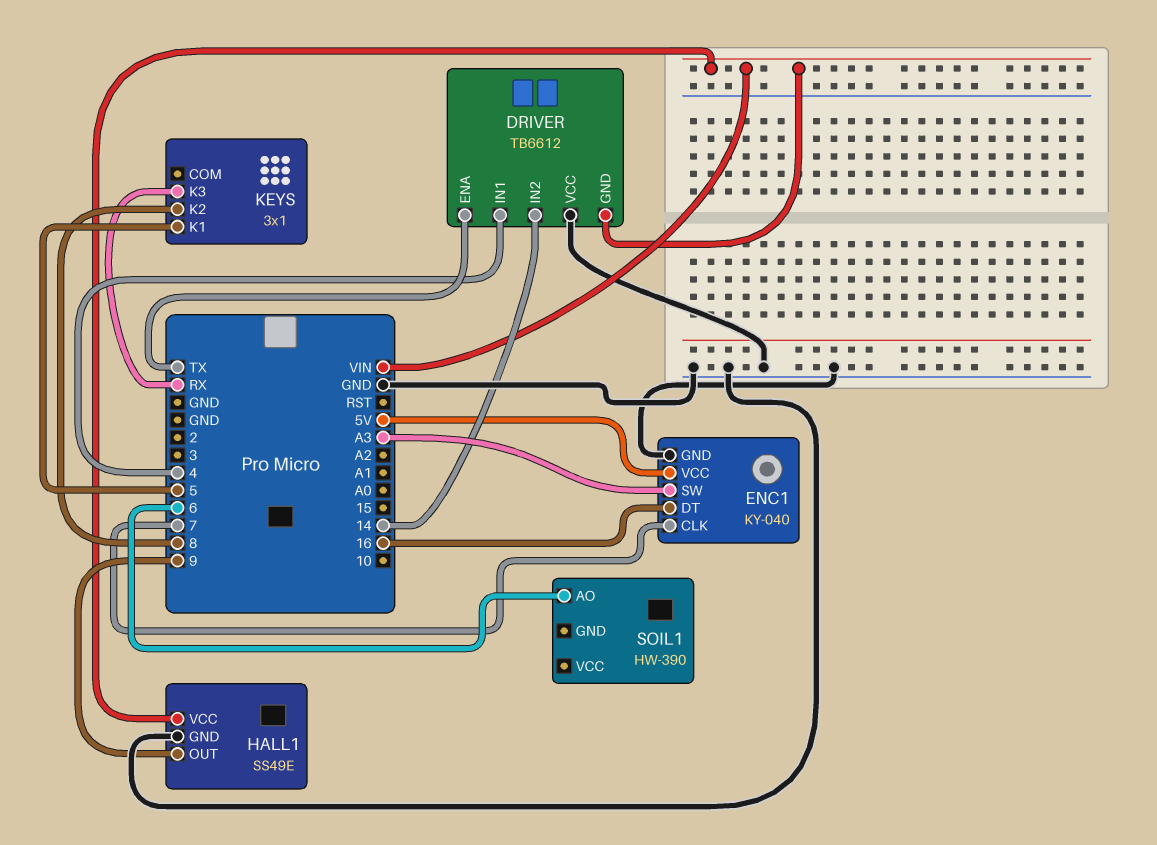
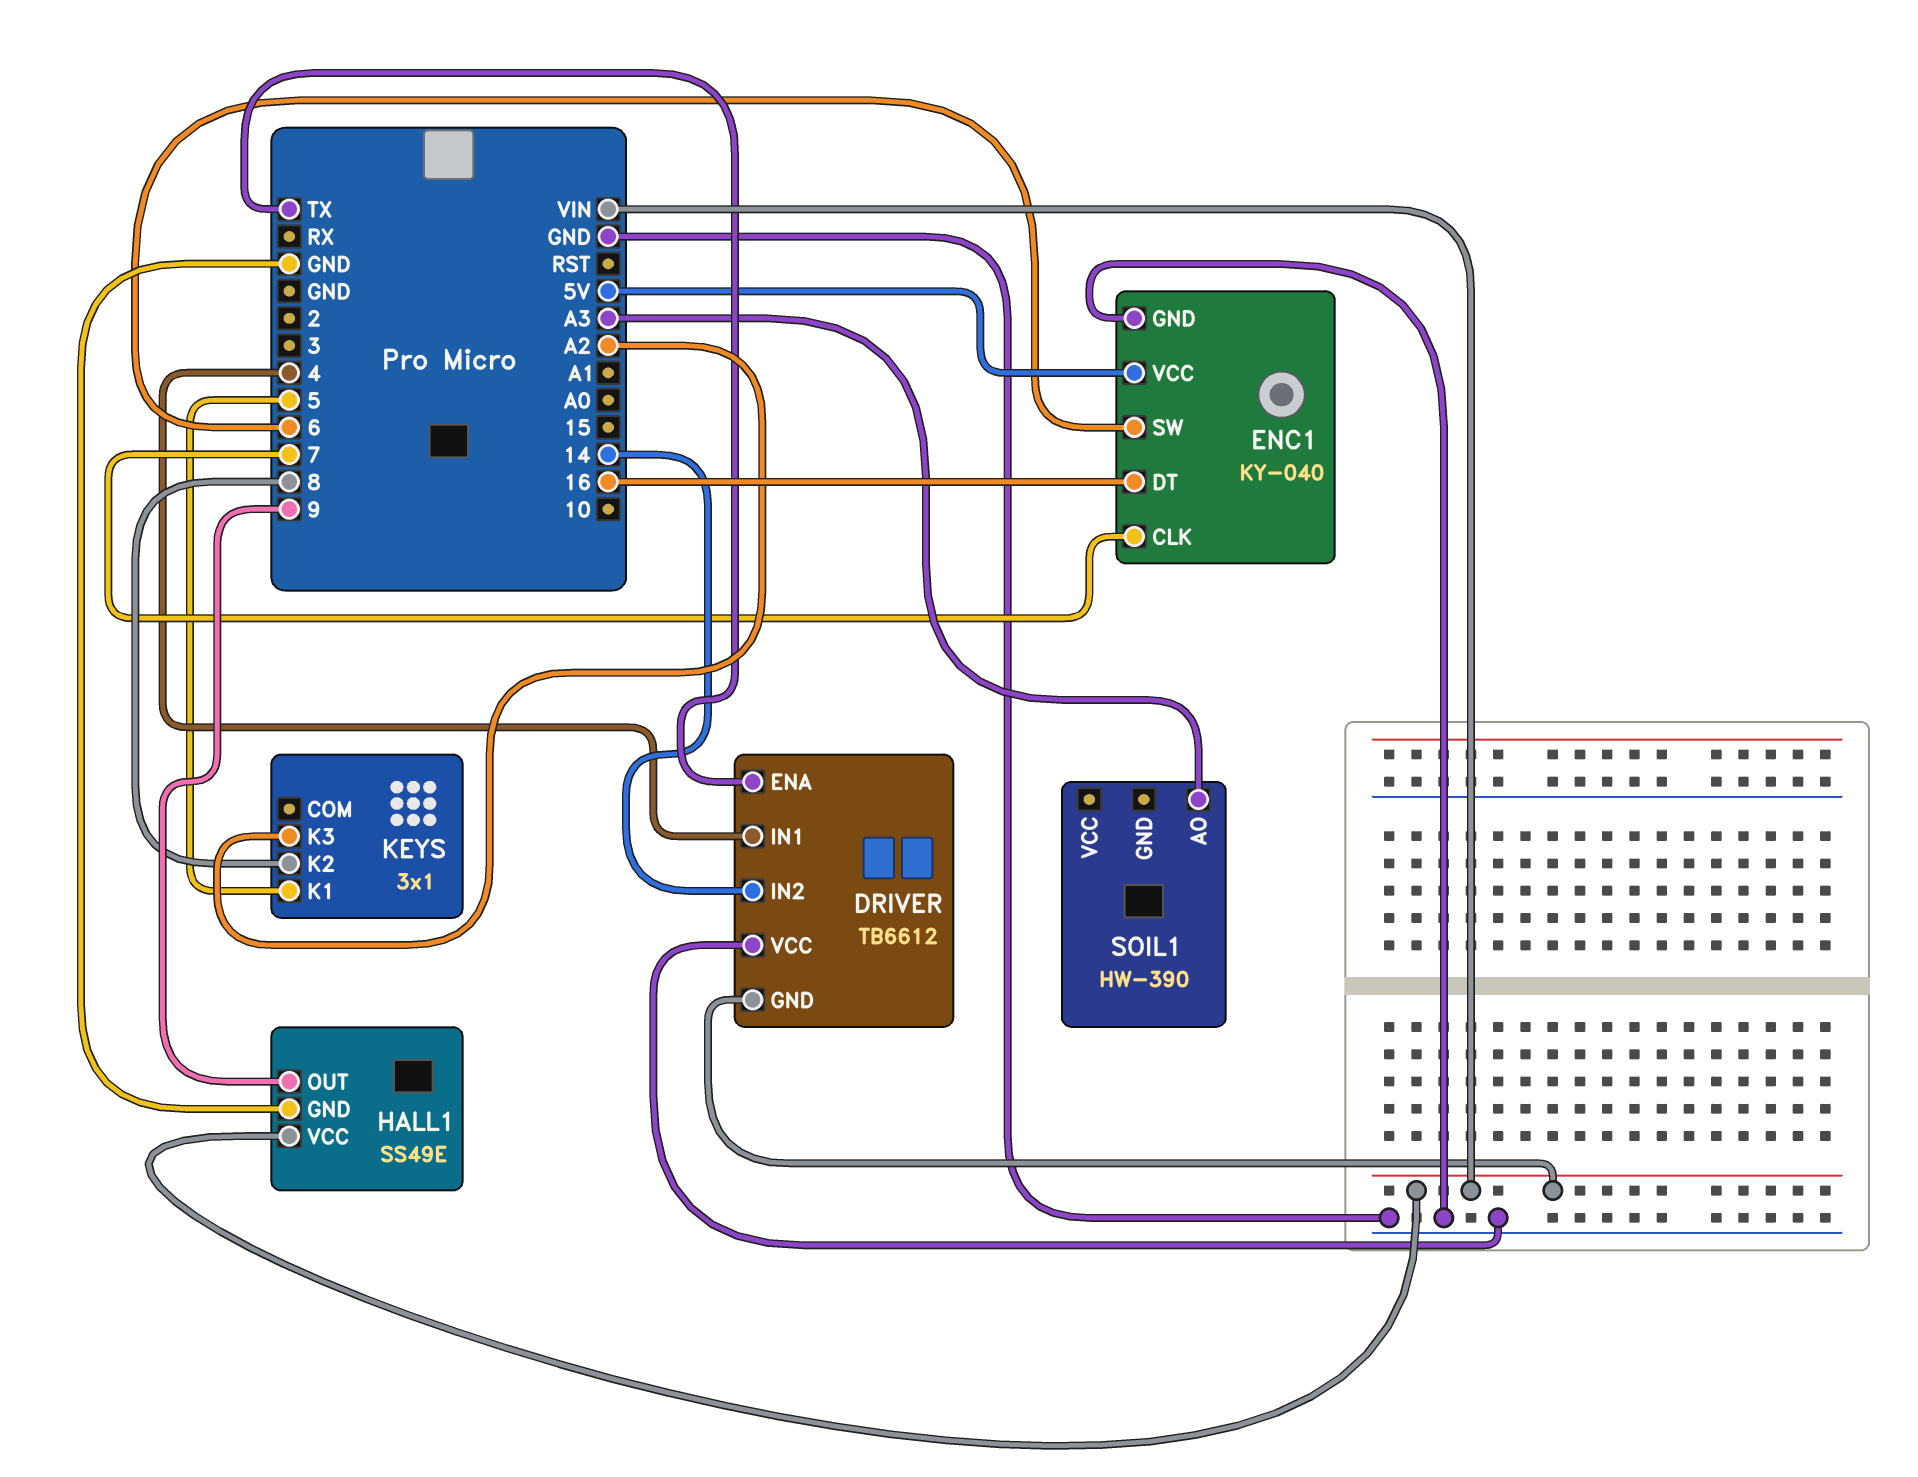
ENC1 pin SW: A3 -> 6
KEYS pin K3: RX -> A2
SOIL1 pin AO: 6 -> A3

